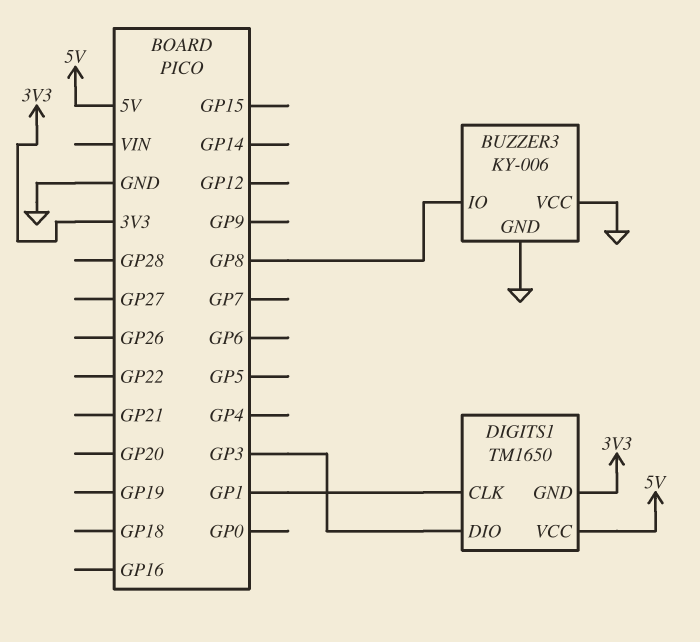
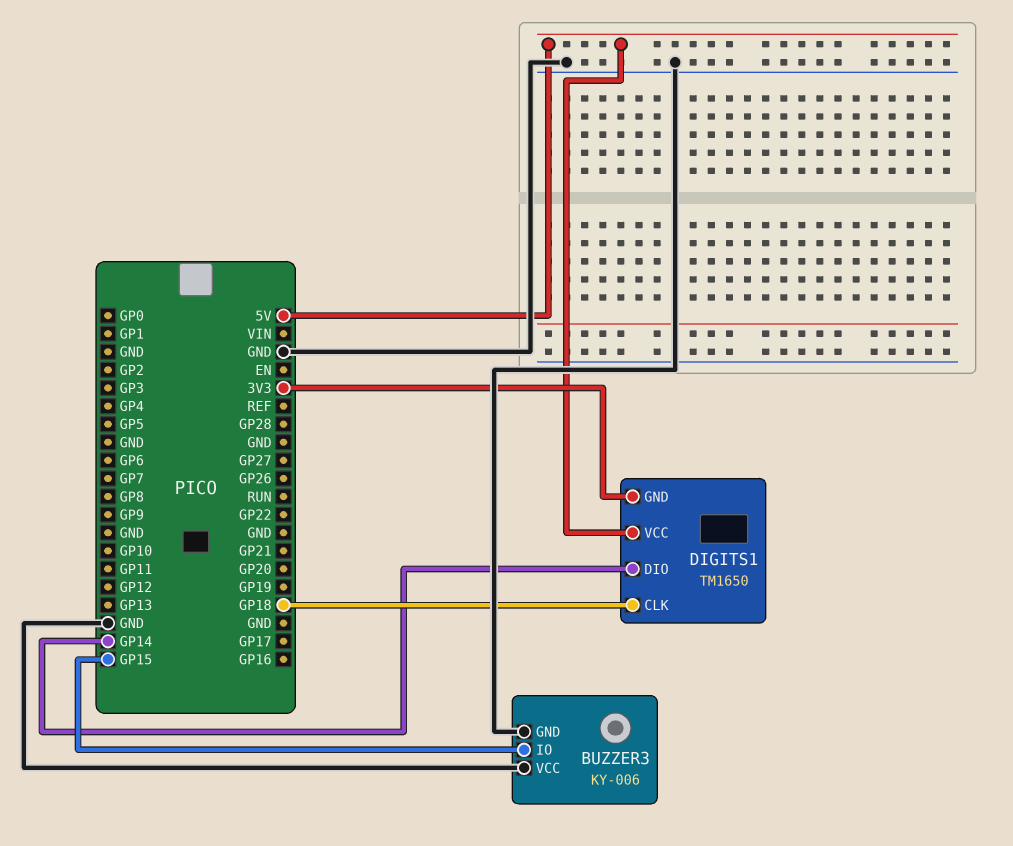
BUZZER3 pin IO: GP8 -> GP15
DIGITS1 pin CLK: GP1 -> GP18
DIGITS1 pin DIO: GP3 -> GP14

